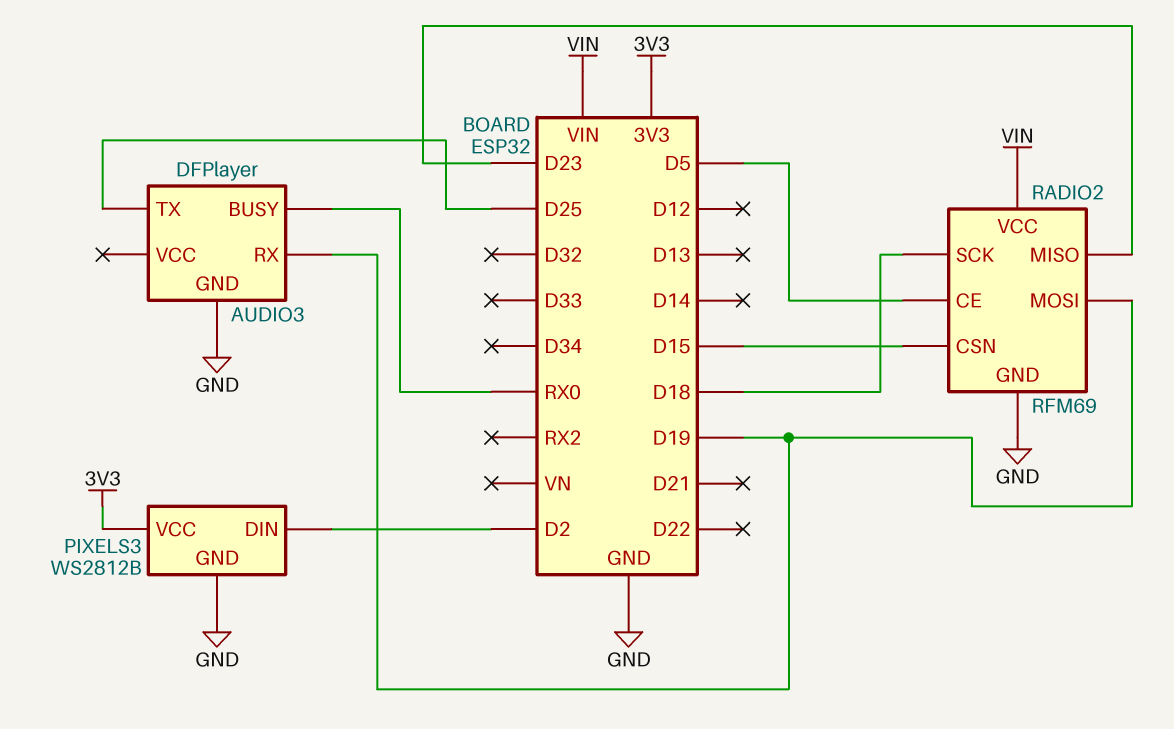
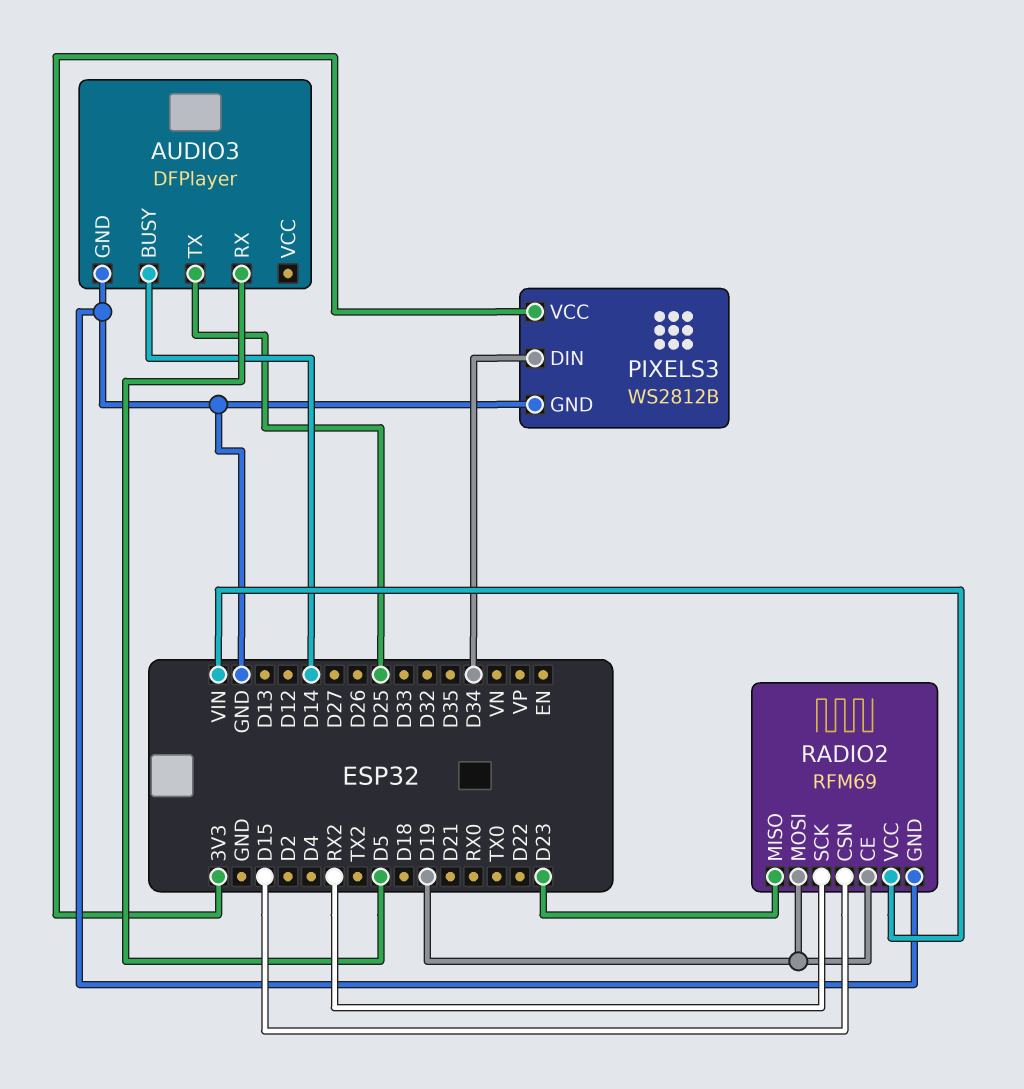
AUDIO3 pin BUSY: RX0 -> D14
AUDIO3 pin RX: D19 -> D5
PIXELS3 pin DIN: D2 -> D34
RADIO2 pin CE: D5 -> D19
RADIO2 pin SCK: D18 -> RX2

